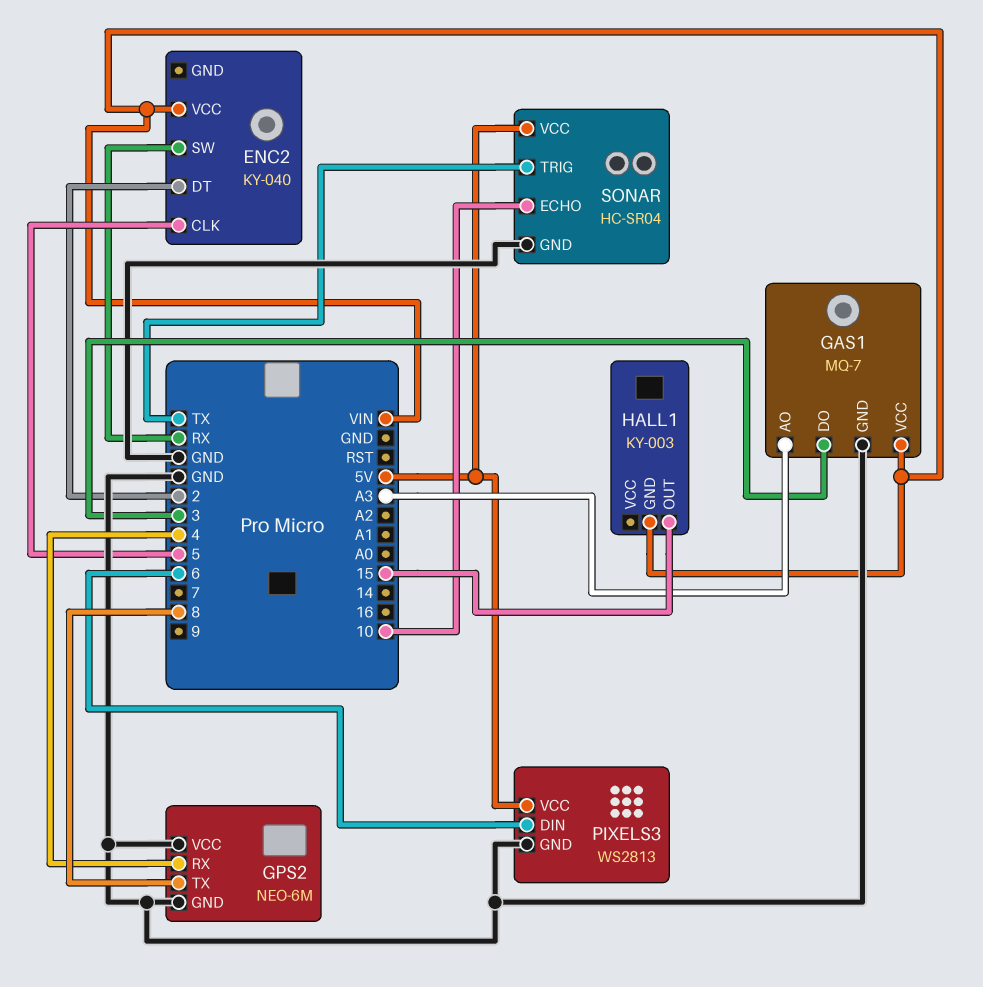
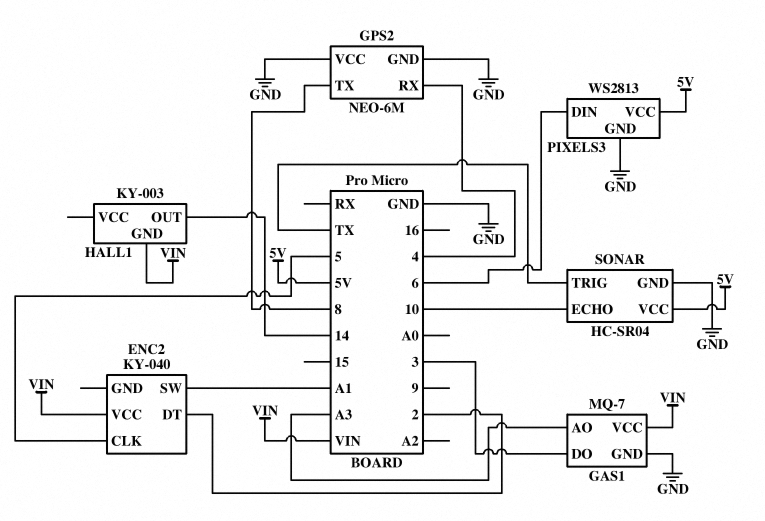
ENC2 pin SW: RX -> A1
HALL1 pin OUT: 15 -> 14

